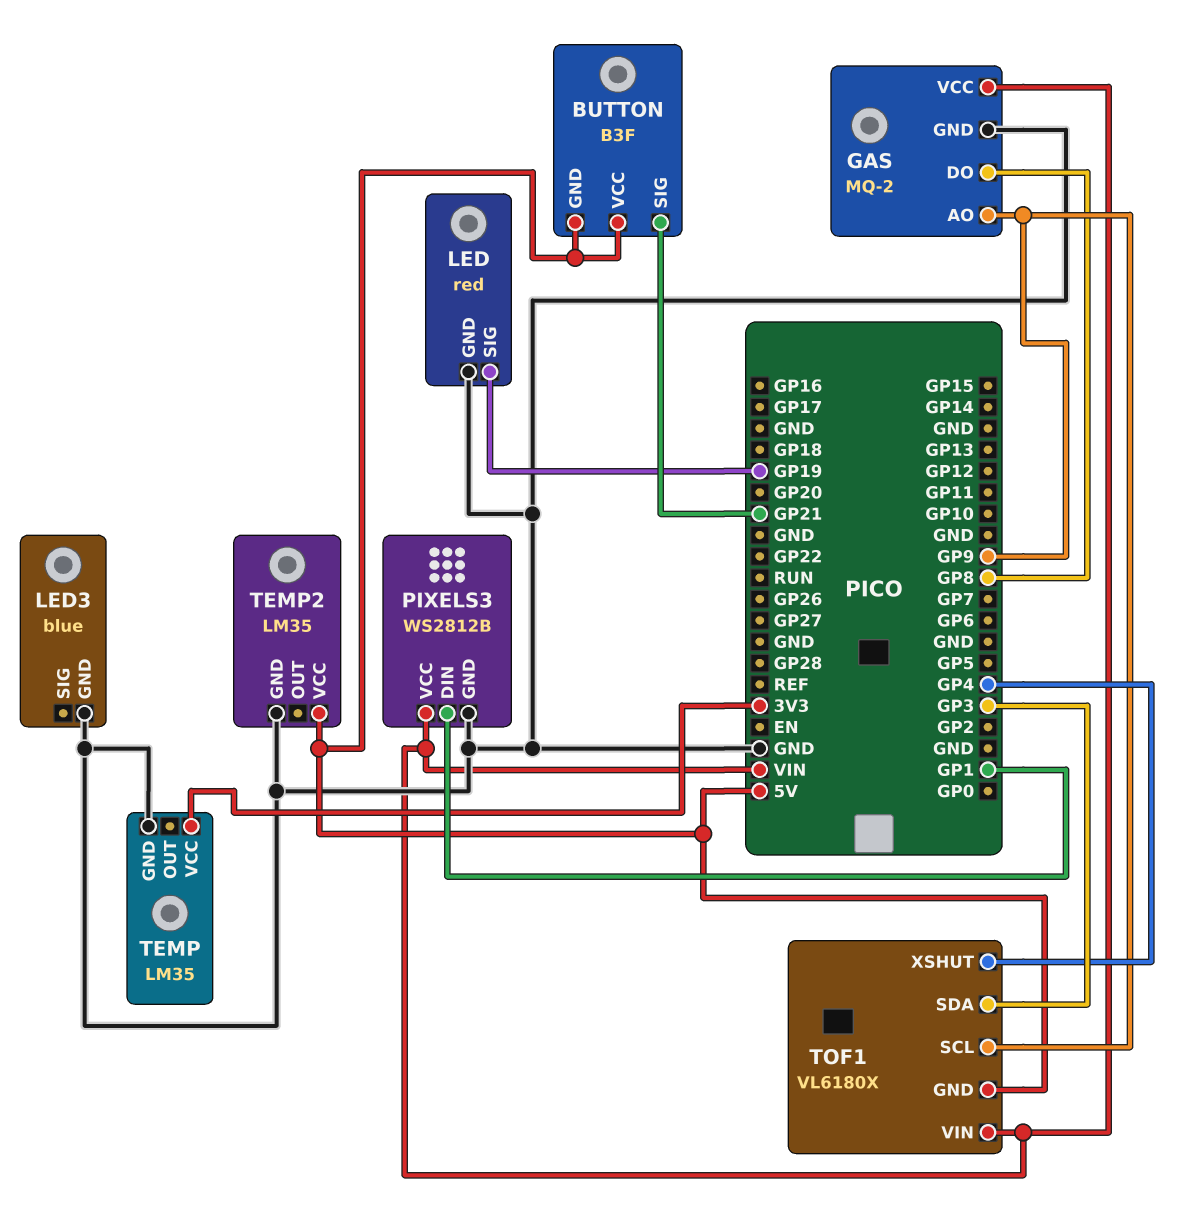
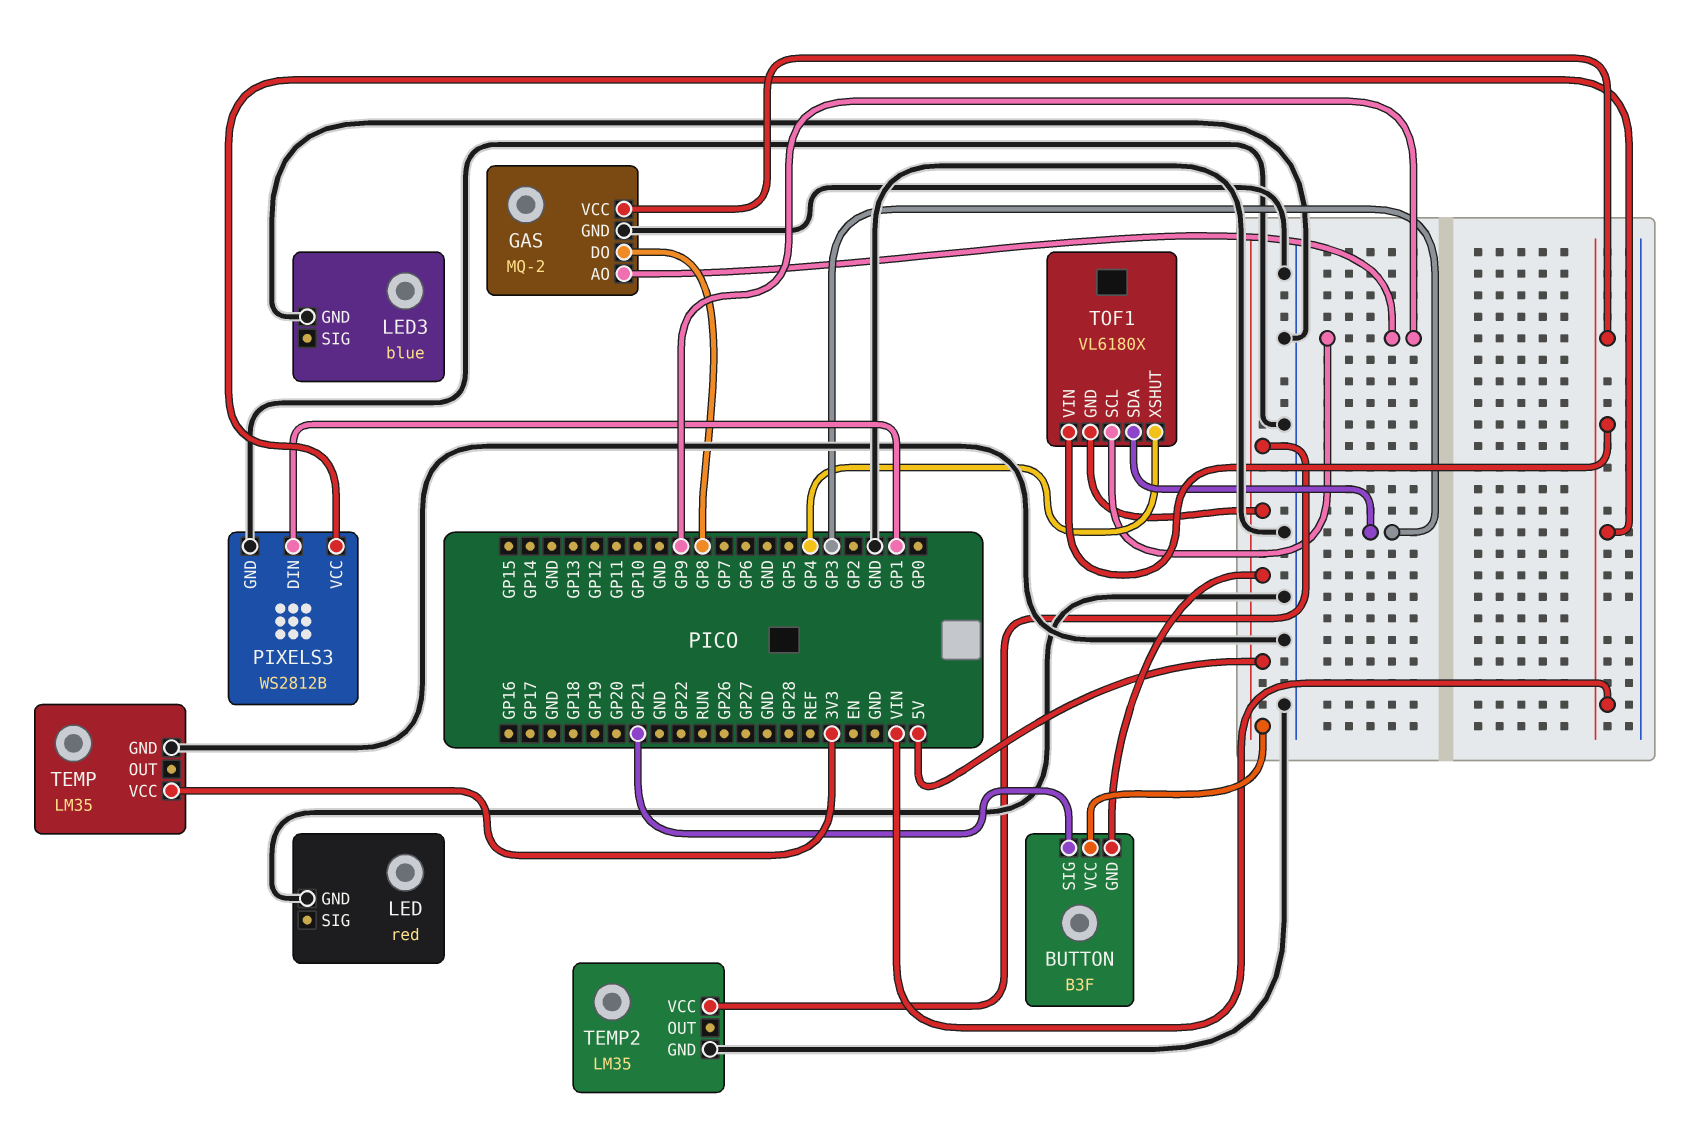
LED pin SIG: GP19 -> none

